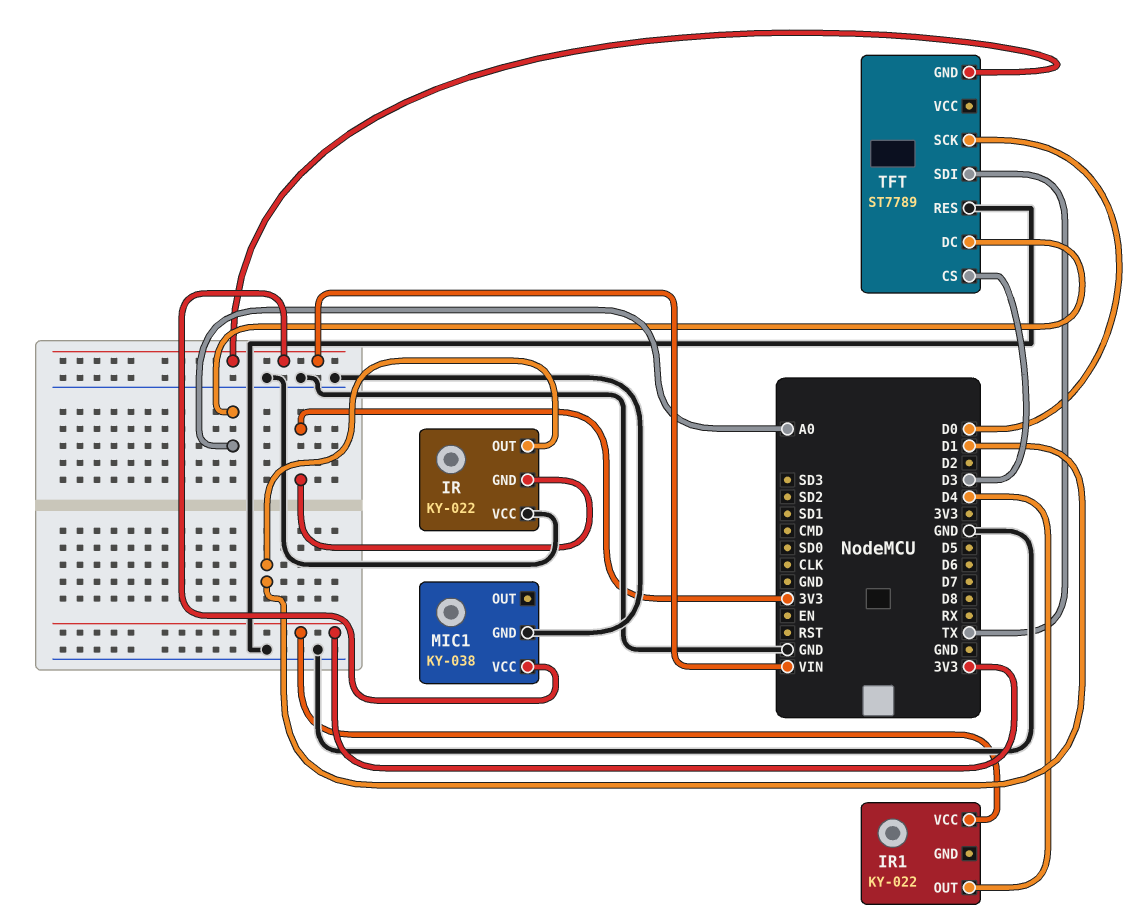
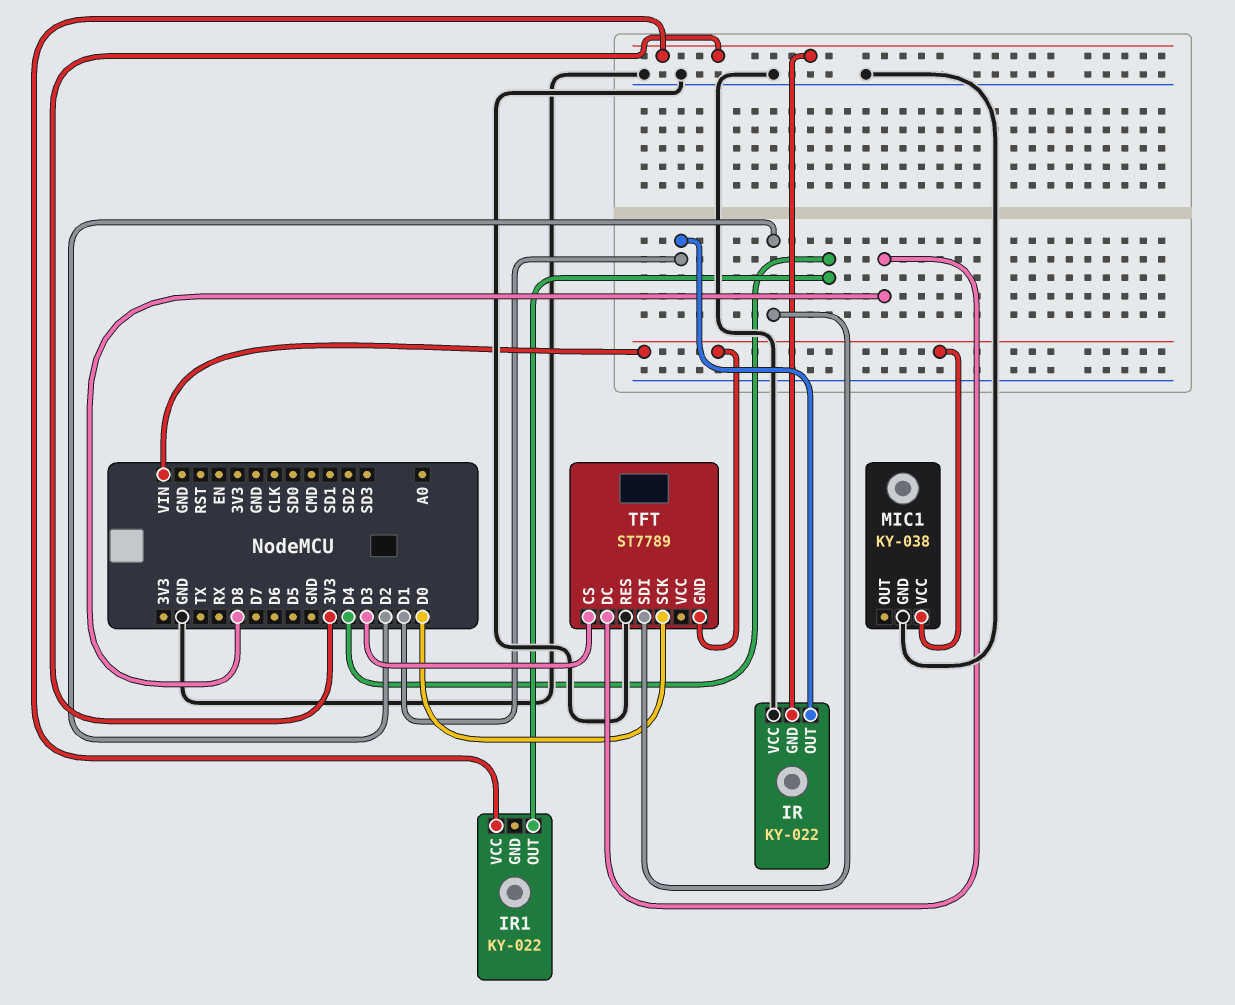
TFT pin DC: A0 -> D8
TFT pin SDI: TX -> D2

